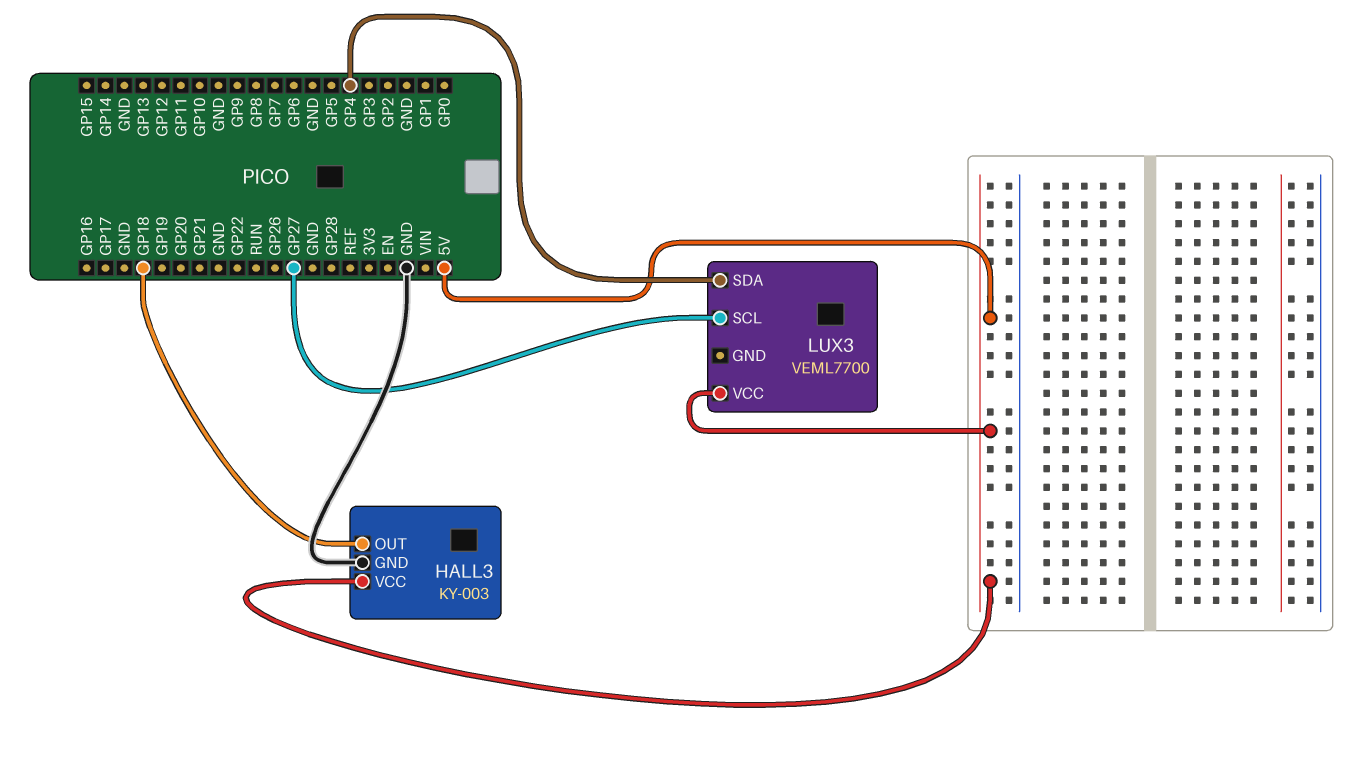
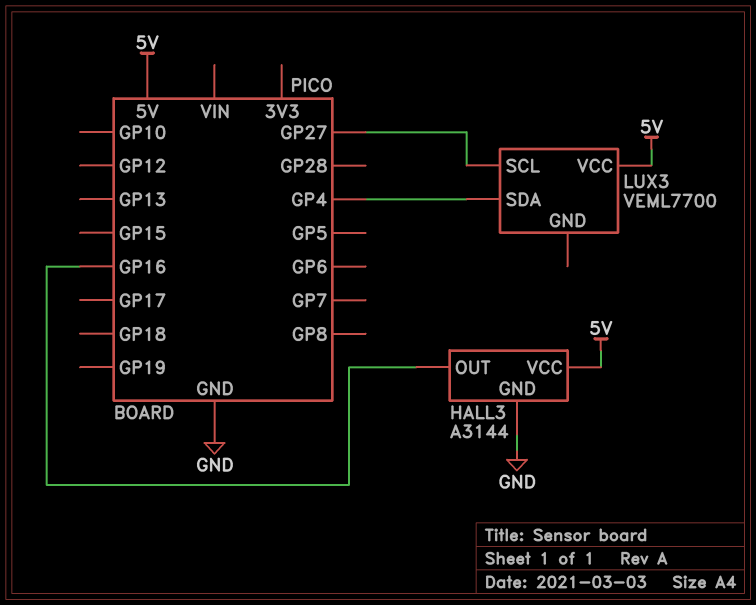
HALL3: KY-003 -> A3144
HALL3 pin OUT: GP18 -> GP16

